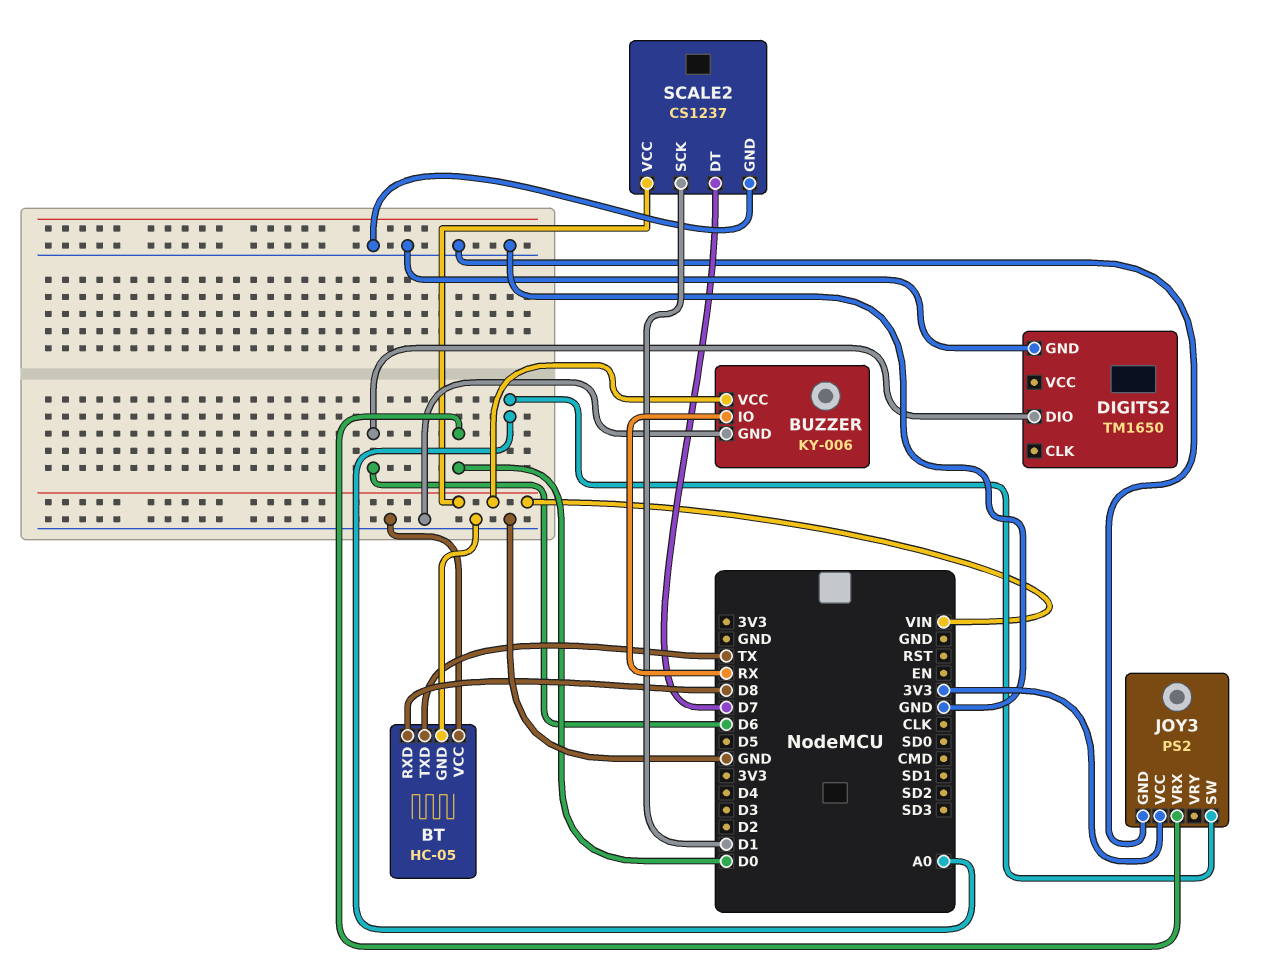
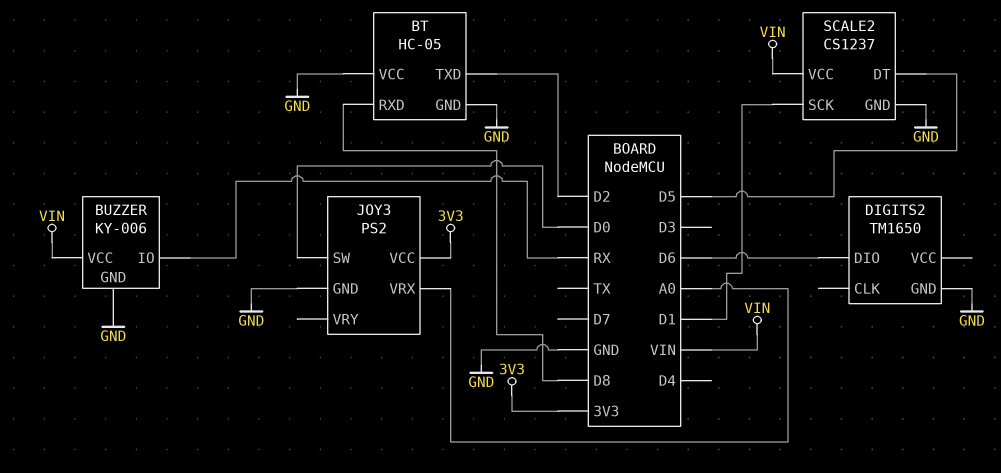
BT pin TXD: TX -> D2
JOY3 pin SW: A0 -> D0
JOY3 pin VRX: D0 -> A0
SCALE2 pin DT: D7 -> D5

